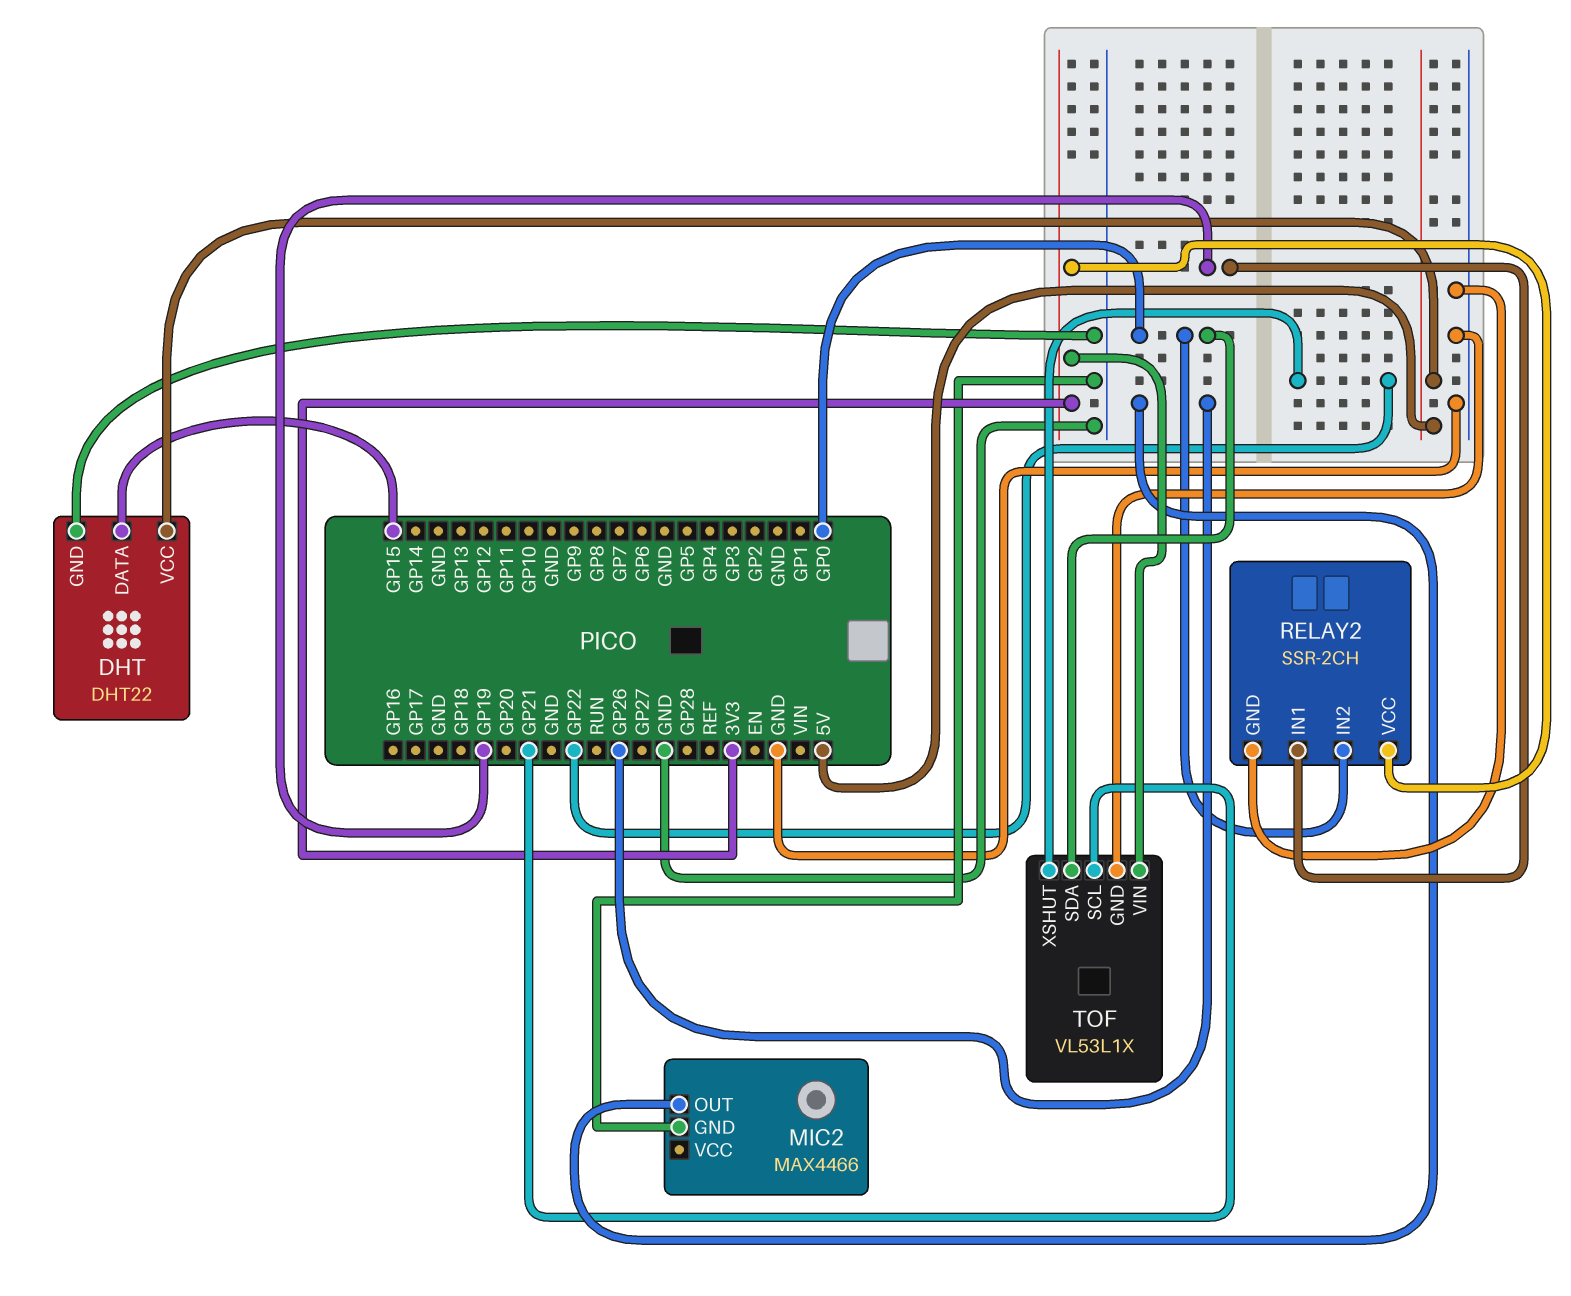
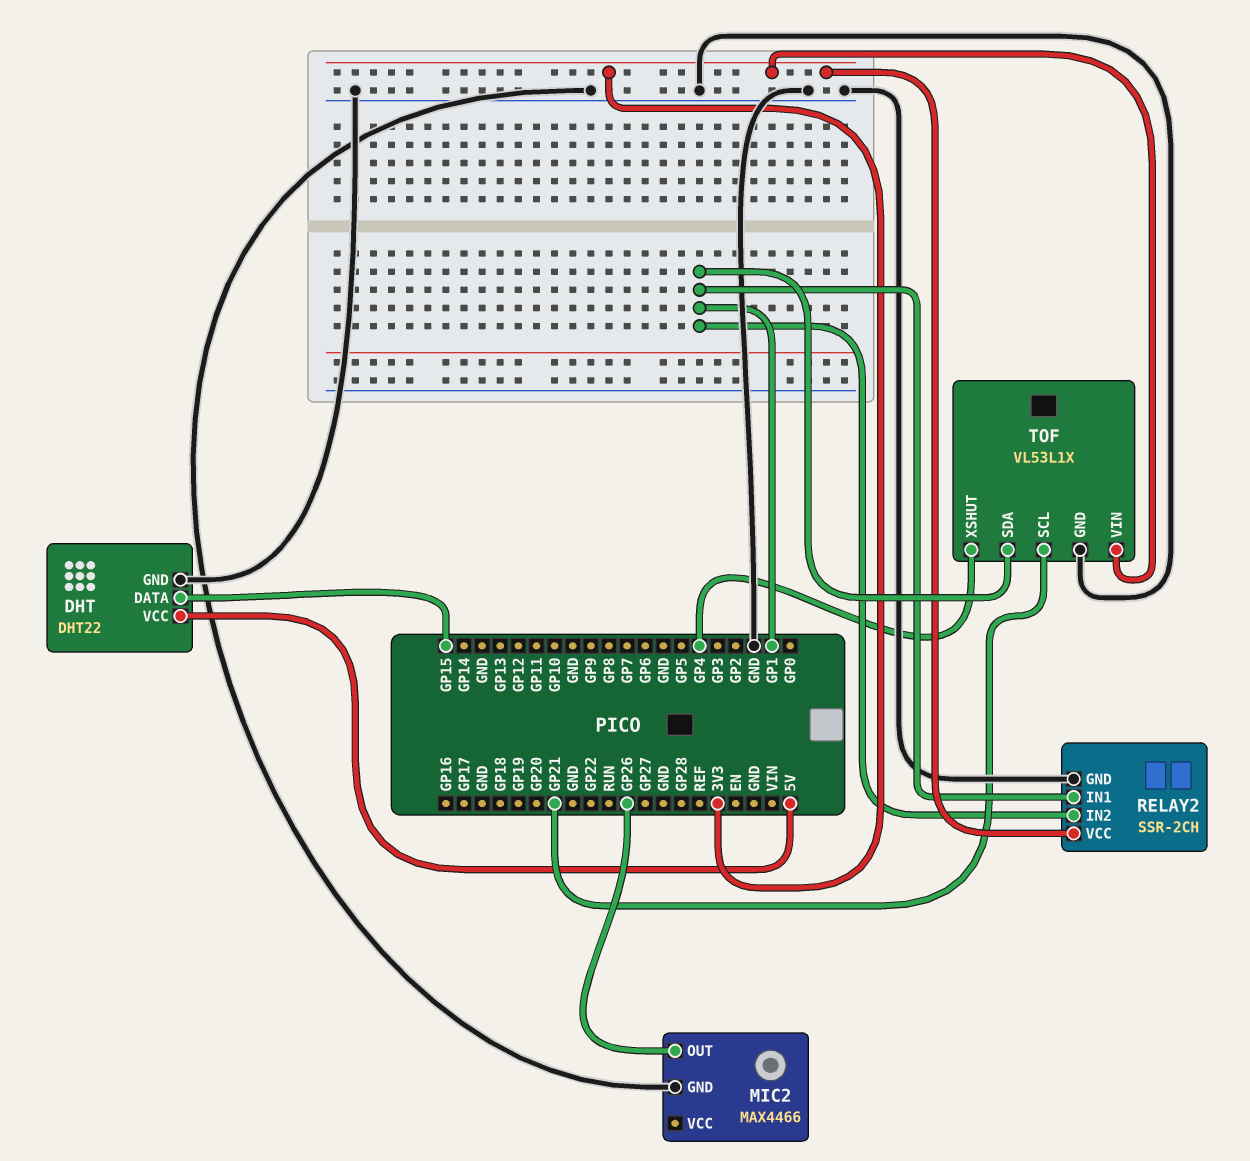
RELAY2 pin IN1: GP19 -> GP1
RELAY2 pin IN2: GP0 -> GP1
TOF pin SDA: GP0 -> GP1
TOF pin XSHUT: GP22 -> GP4

